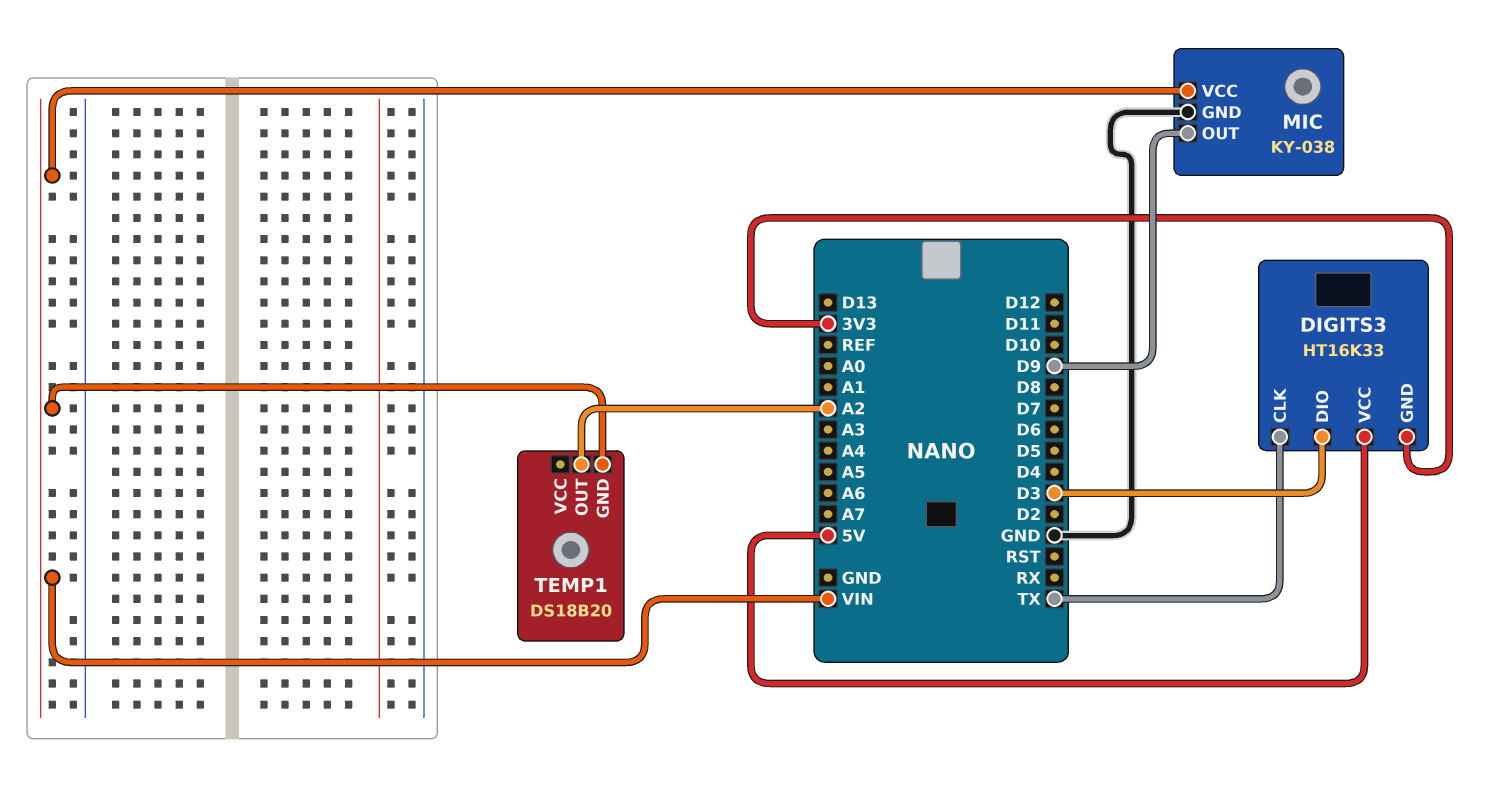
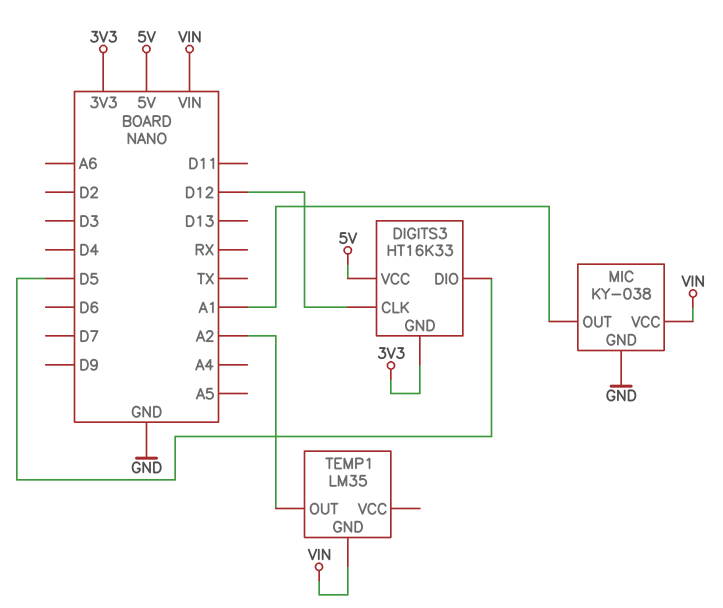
DIGITS3 pin CLK: TX -> D12
DIGITS3 pin DIO: D3 -> D5
MIC pin OUT: D9 -> A1
TEMP1: DS18B20 -> LM35

